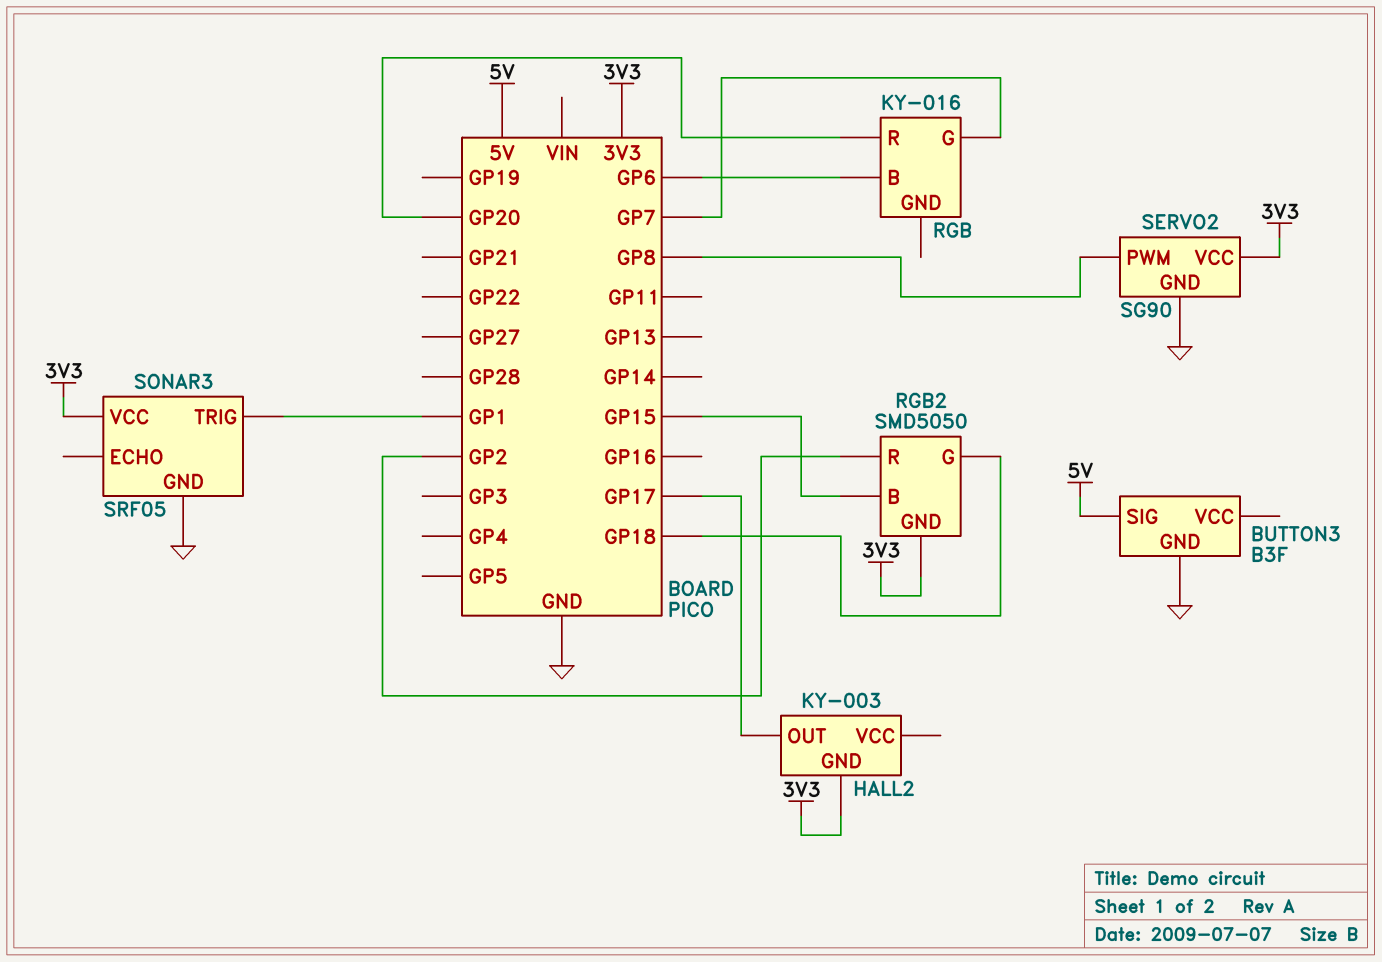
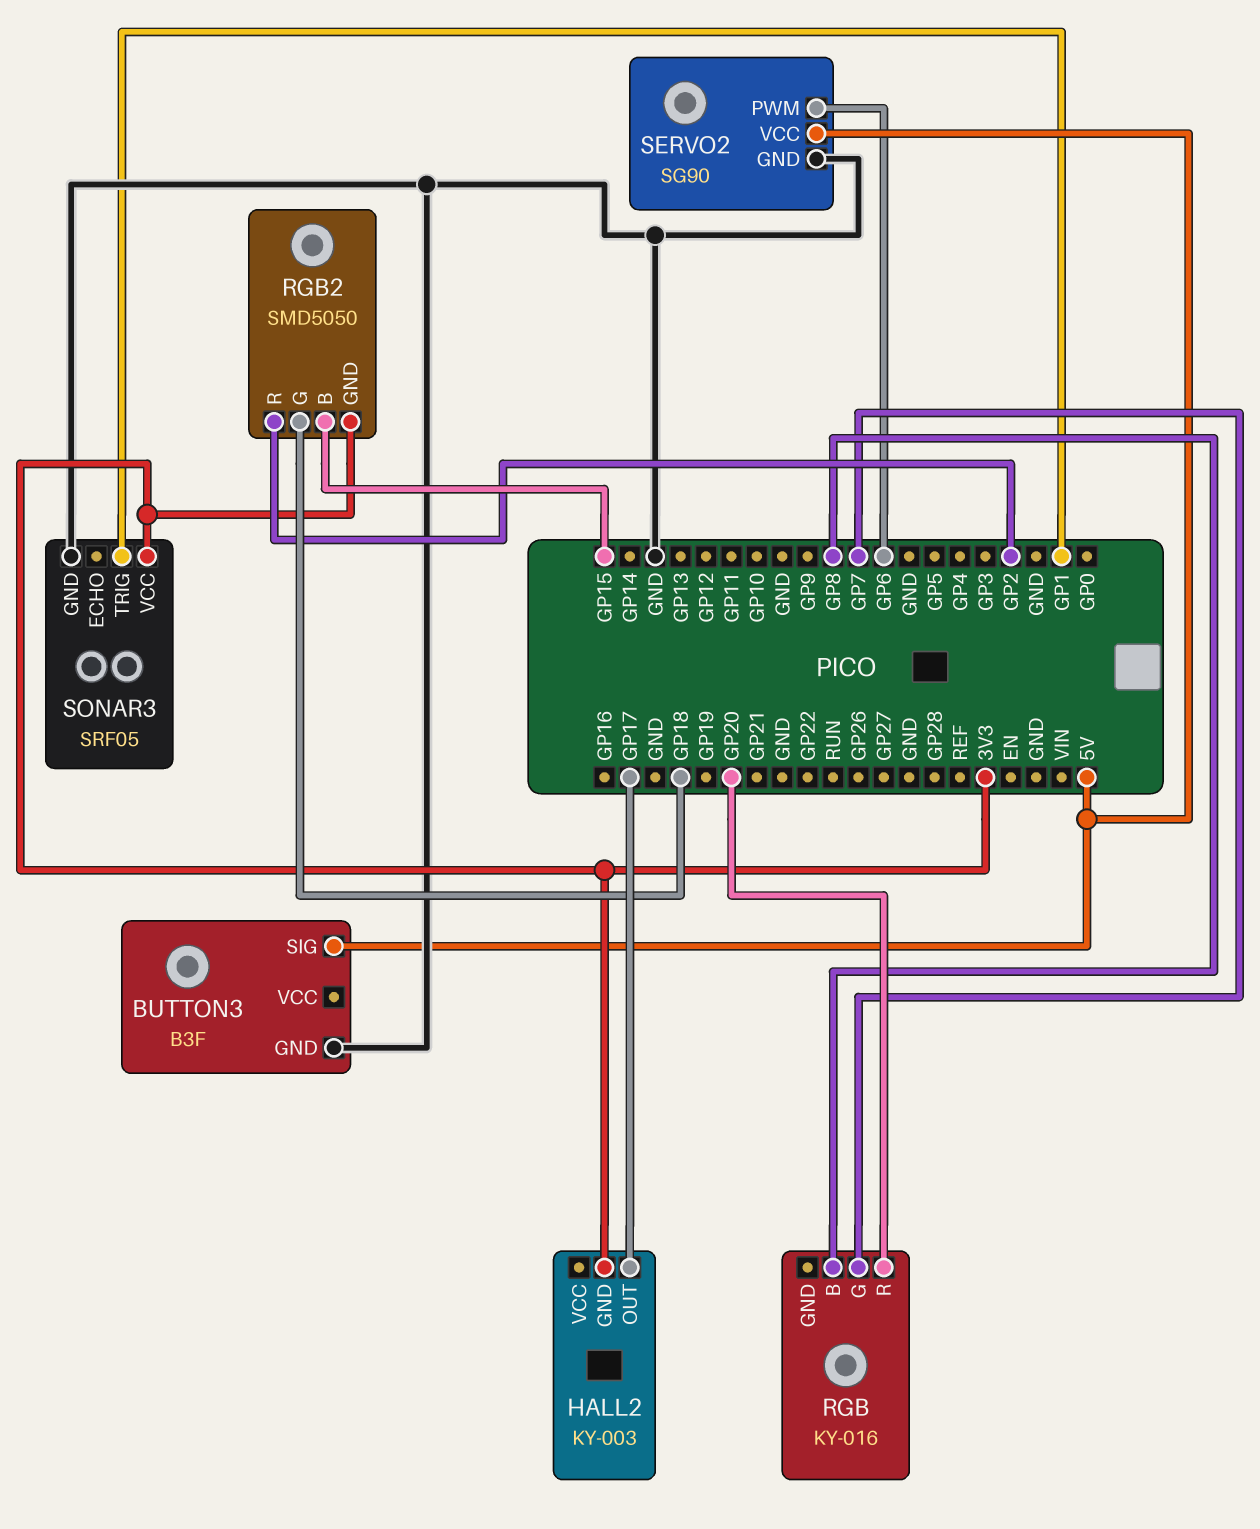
RGB pin B: GP6 -> GP8
SERVO2 pin PWM: GP8 -> GP6
SERVO2 pin VCC: 3V3 -> 5V

